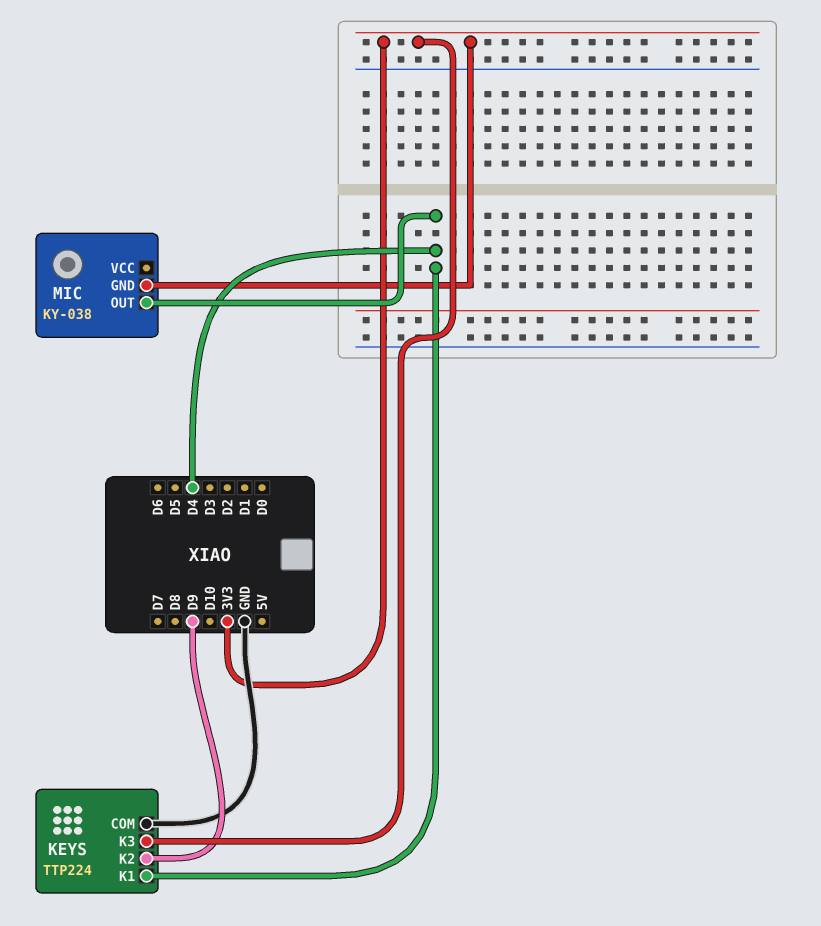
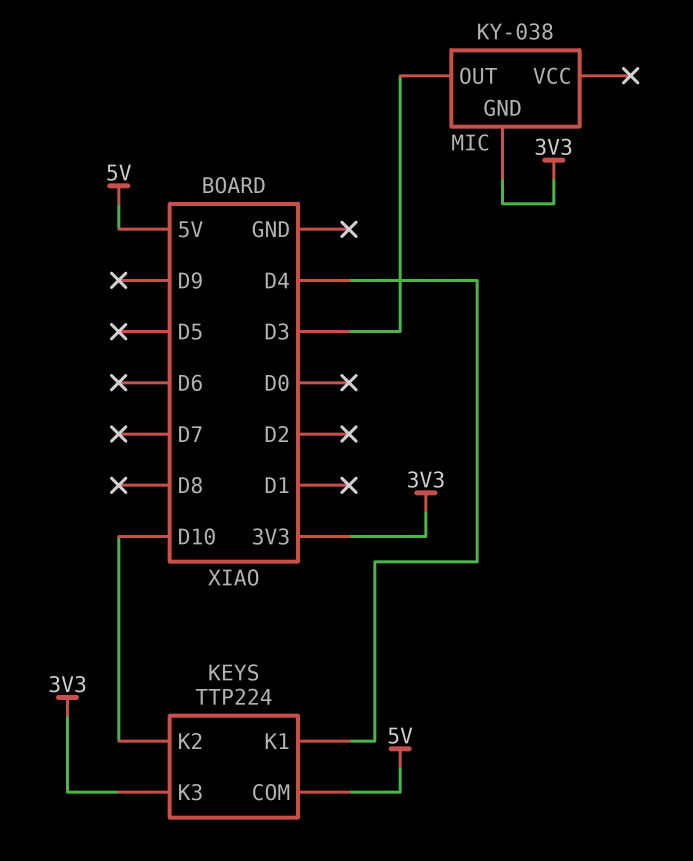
KEYS pin COM: GND -> 5V
KEYS pin K2: D9 -> D10
MIC pin OUT: D4 -> D3

